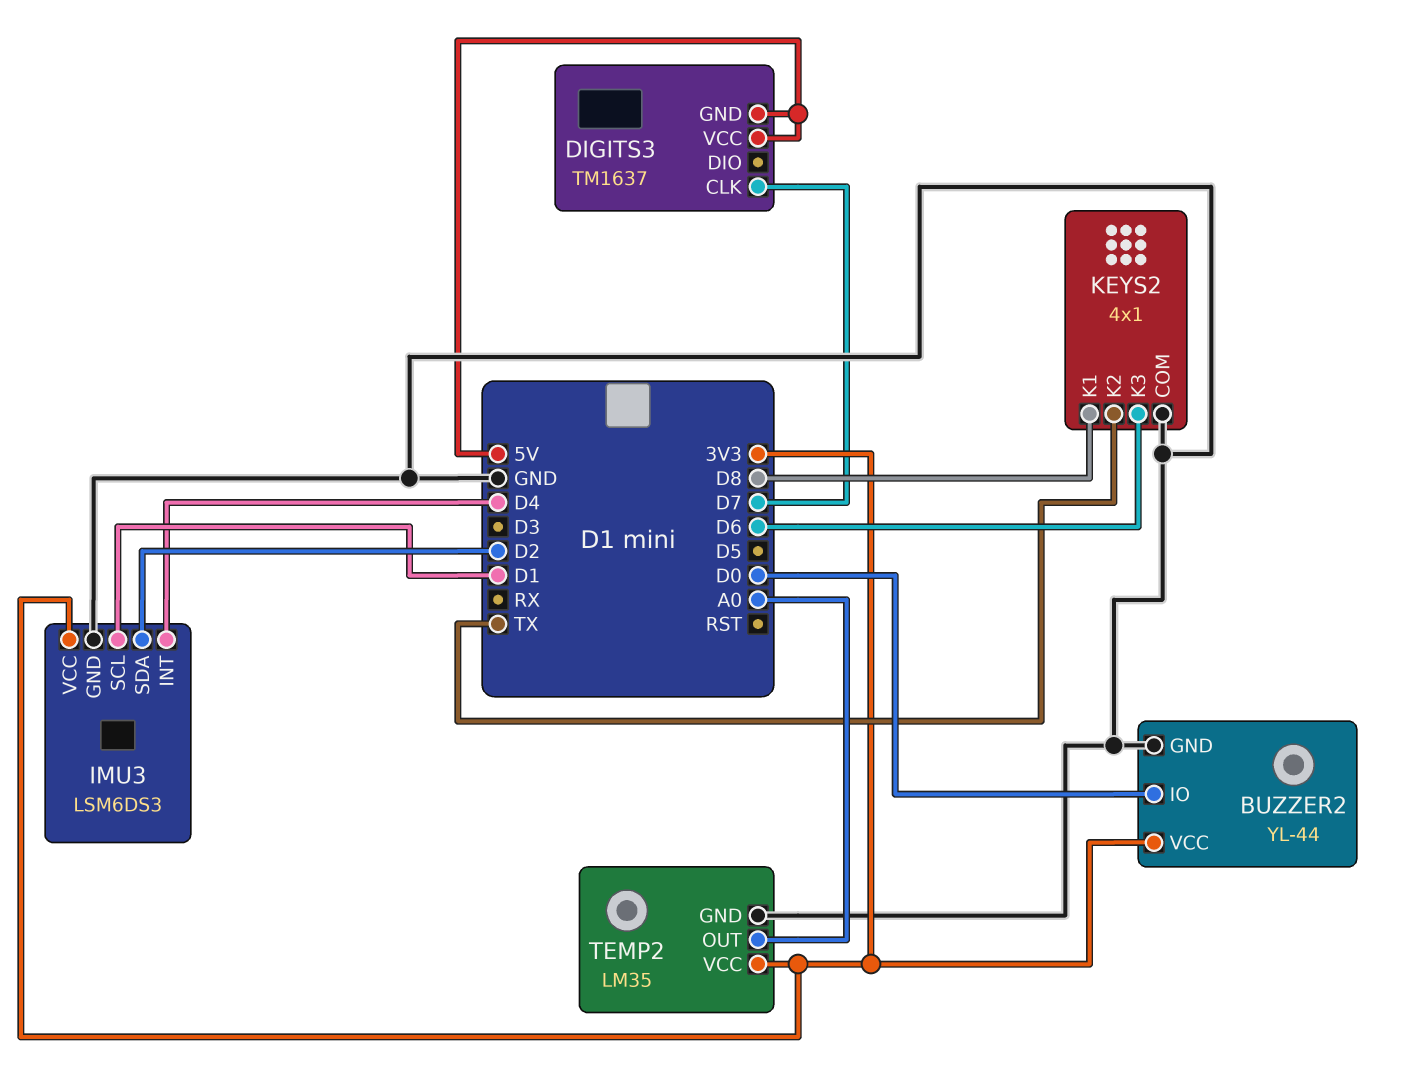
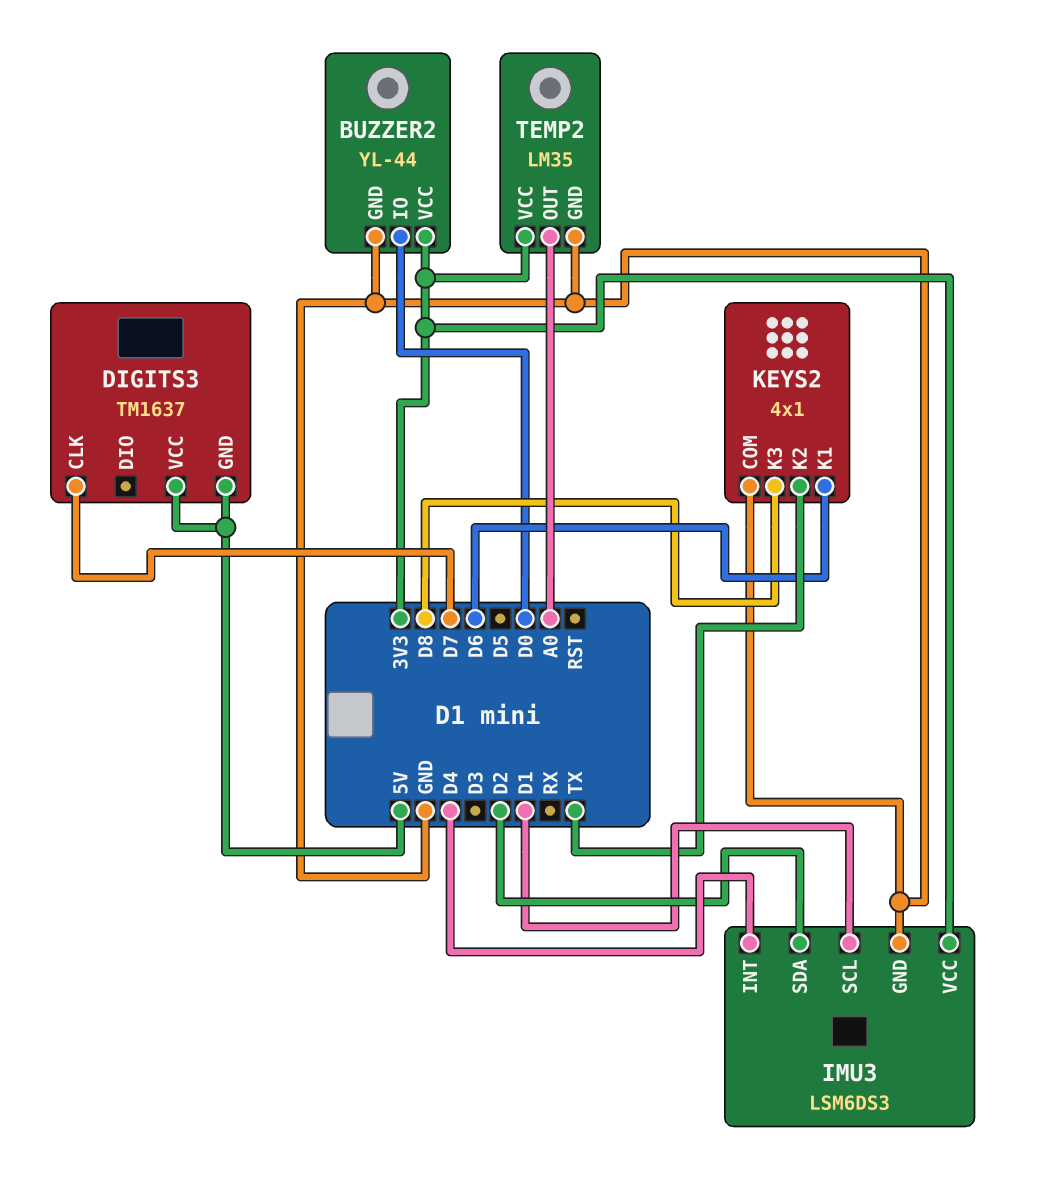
KEYS2 pin K1: D8 -> D6
KEYS2 pin K3: D6 -> D8

